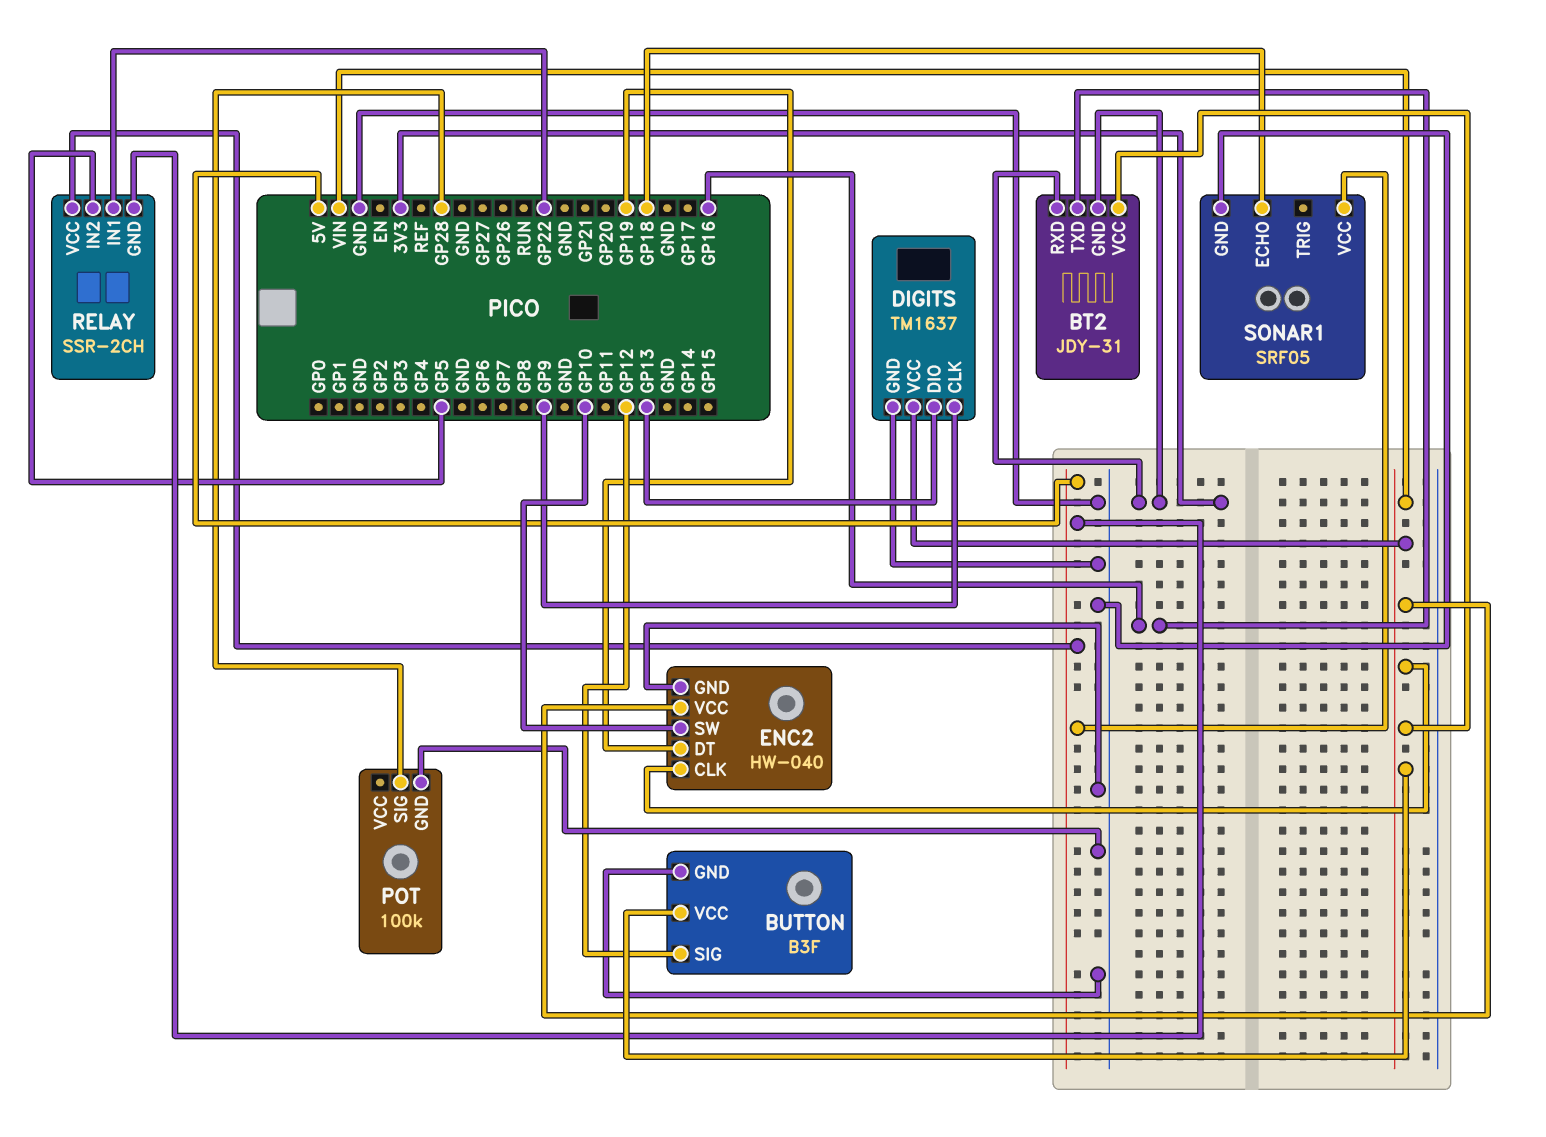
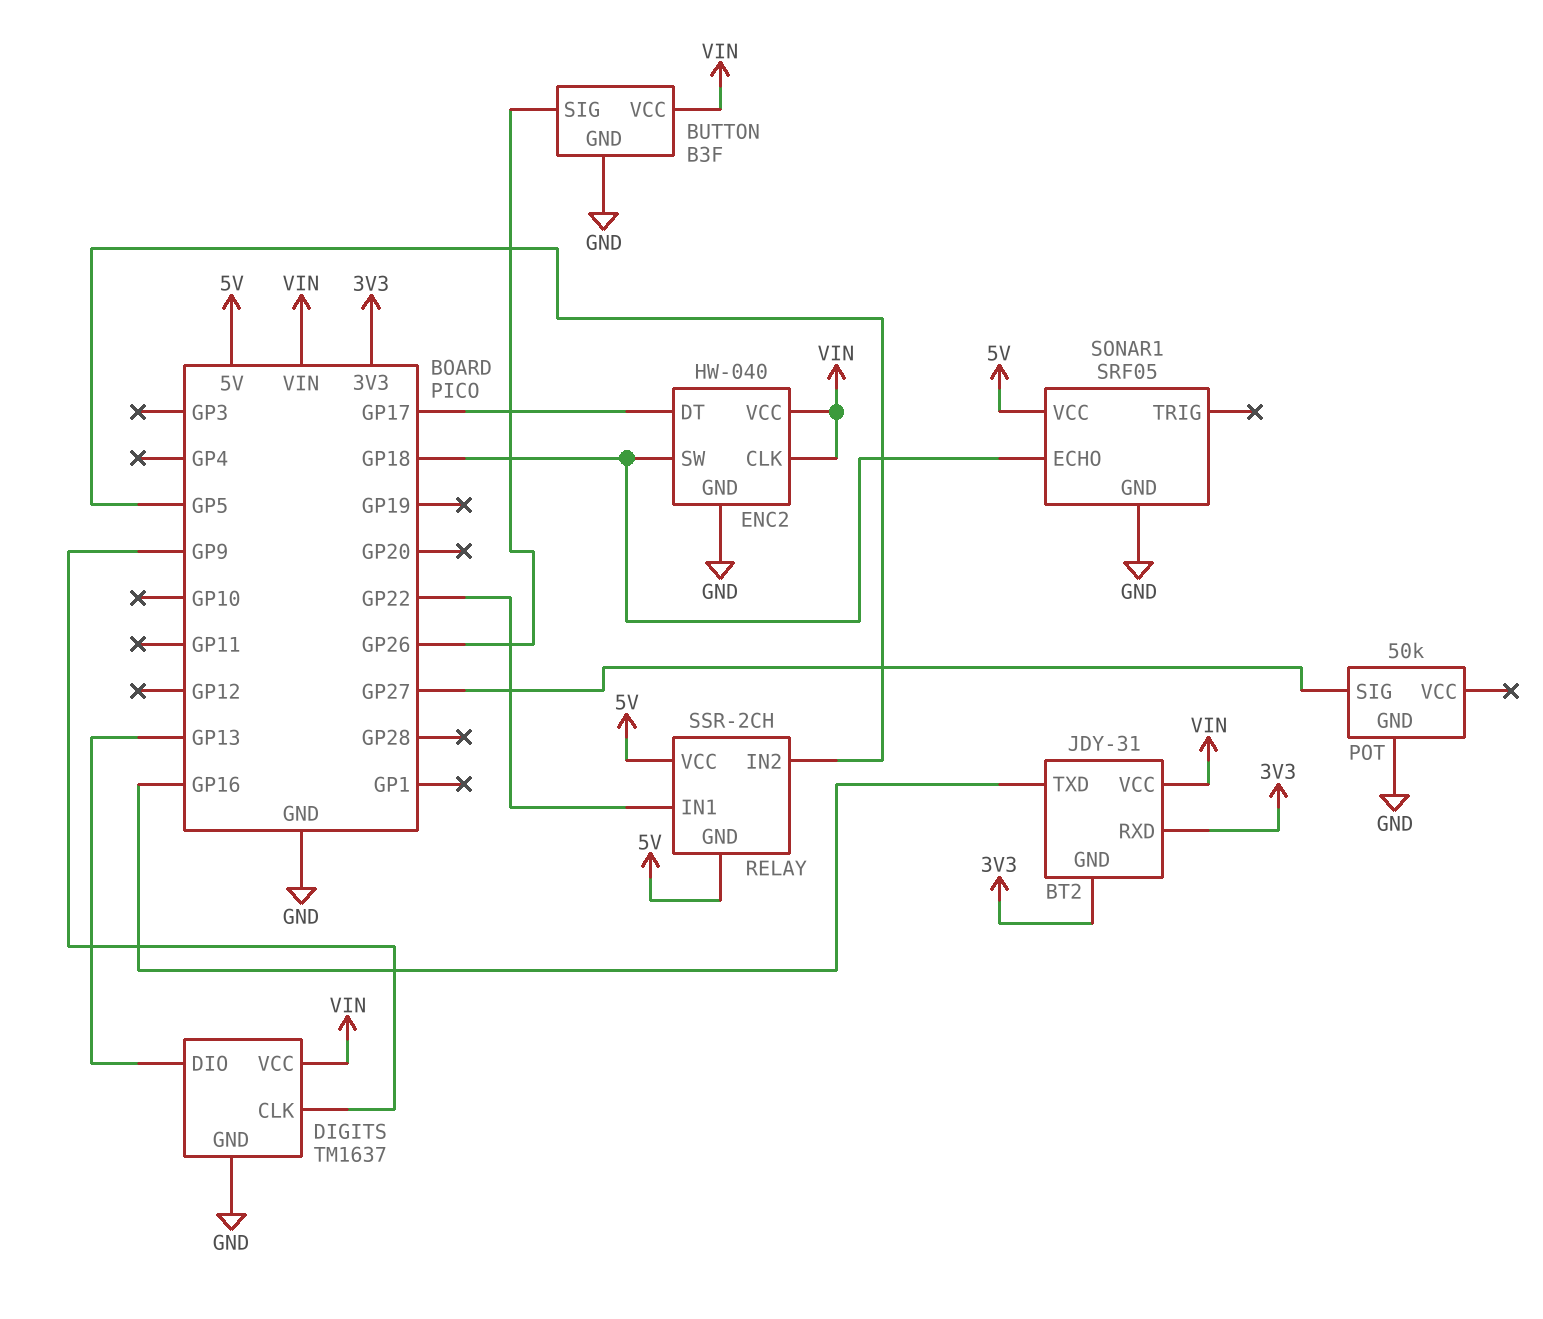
BUTTON pin SIG: GP12 -> GP26
ENC2 pin DT: GP19 -> GP17
ENC2 pin SW: GP10 -> GP18
POT: 100k -> 50k
POT pin SIG: GP28 -> GP27

